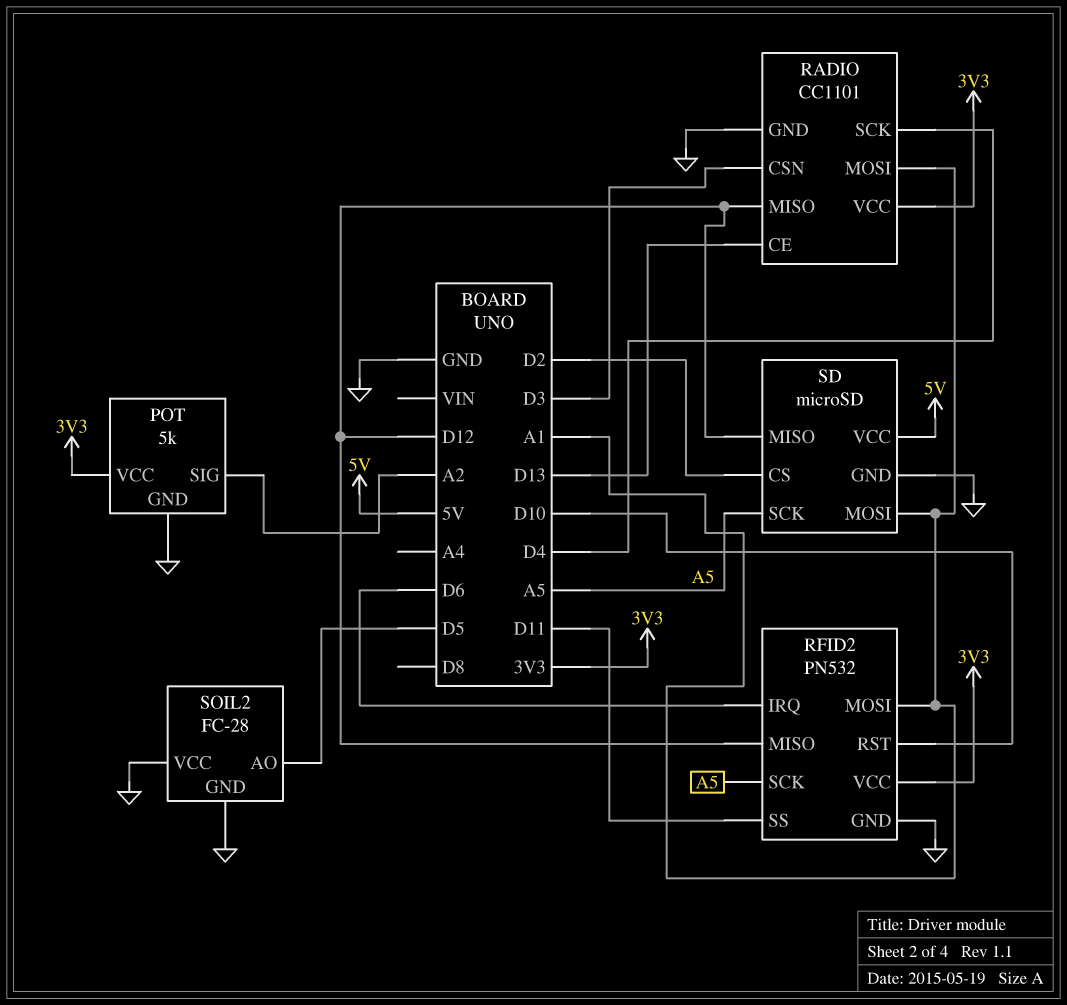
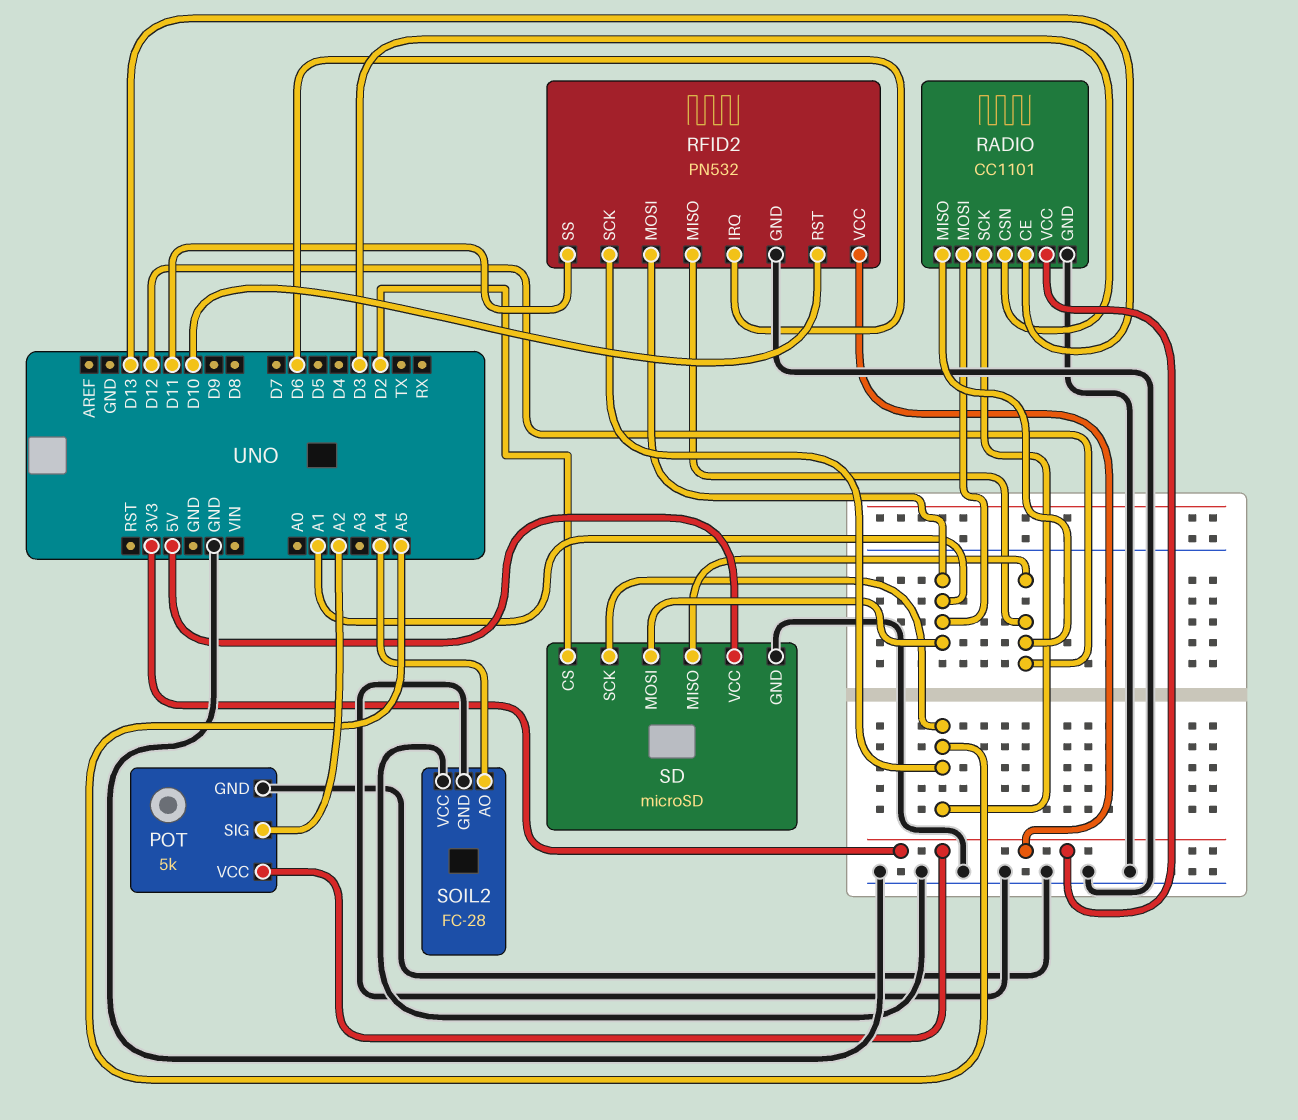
RADIO pin SCK: D4 -> A5
SOIL2 pin AO: D5 -> A4

